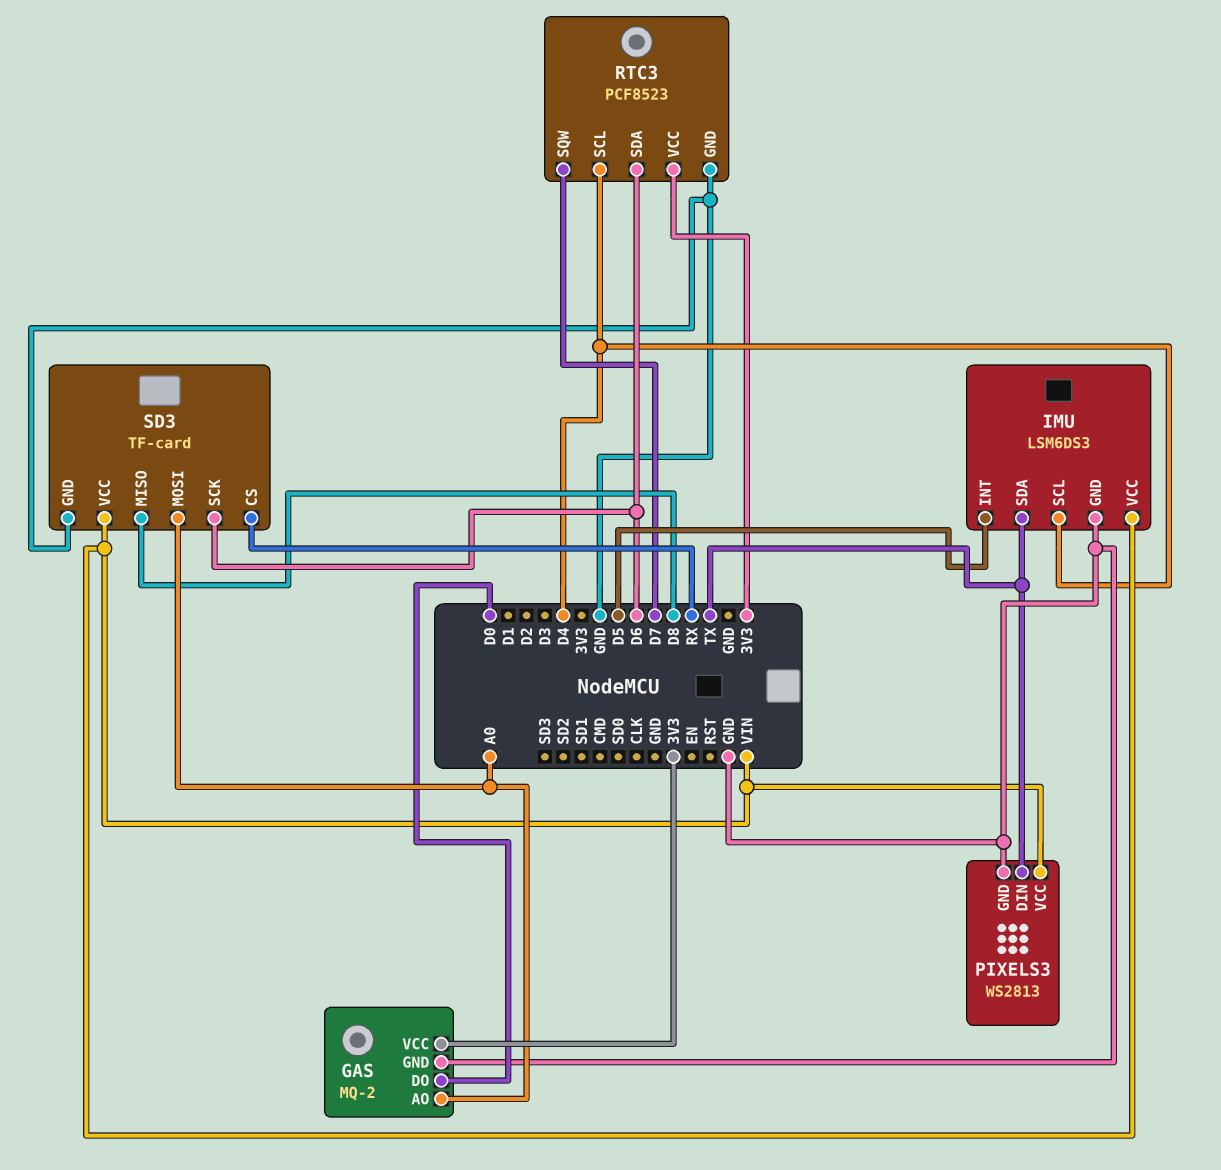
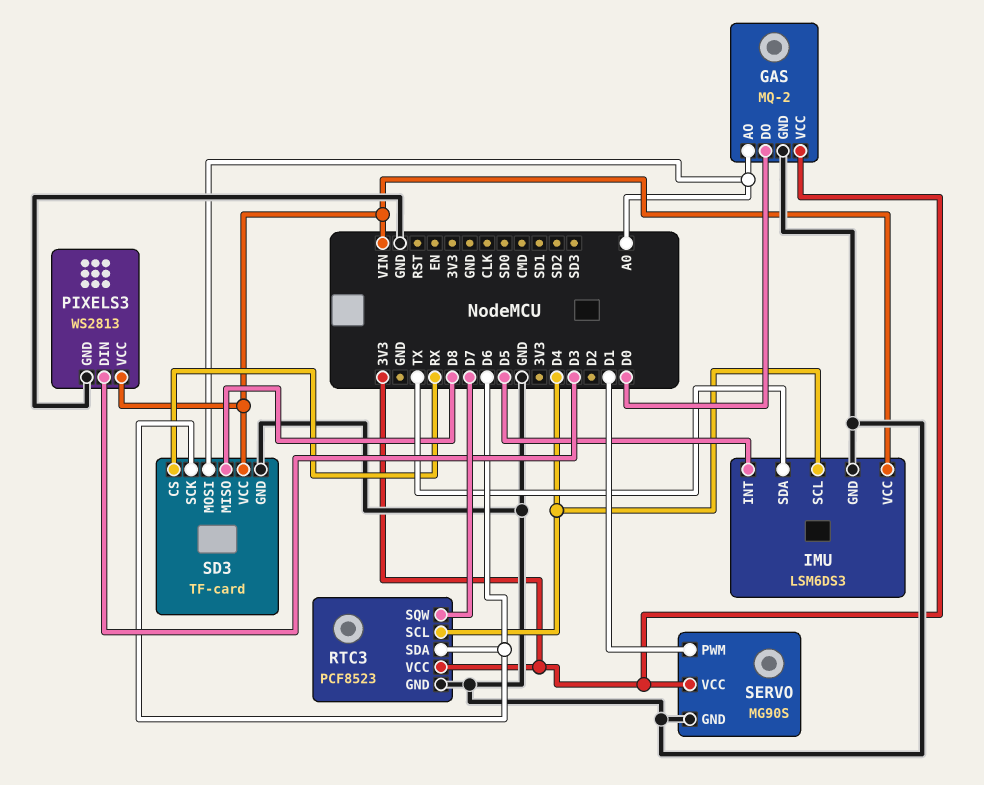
PIXELS3 pin DIN: TX -> D3
SERVO: none -> MG90S
SERVO pin GND: none -> GND
SERVO pin PWM: none -> D1
SERVO pin VCC: none -> 3V3

